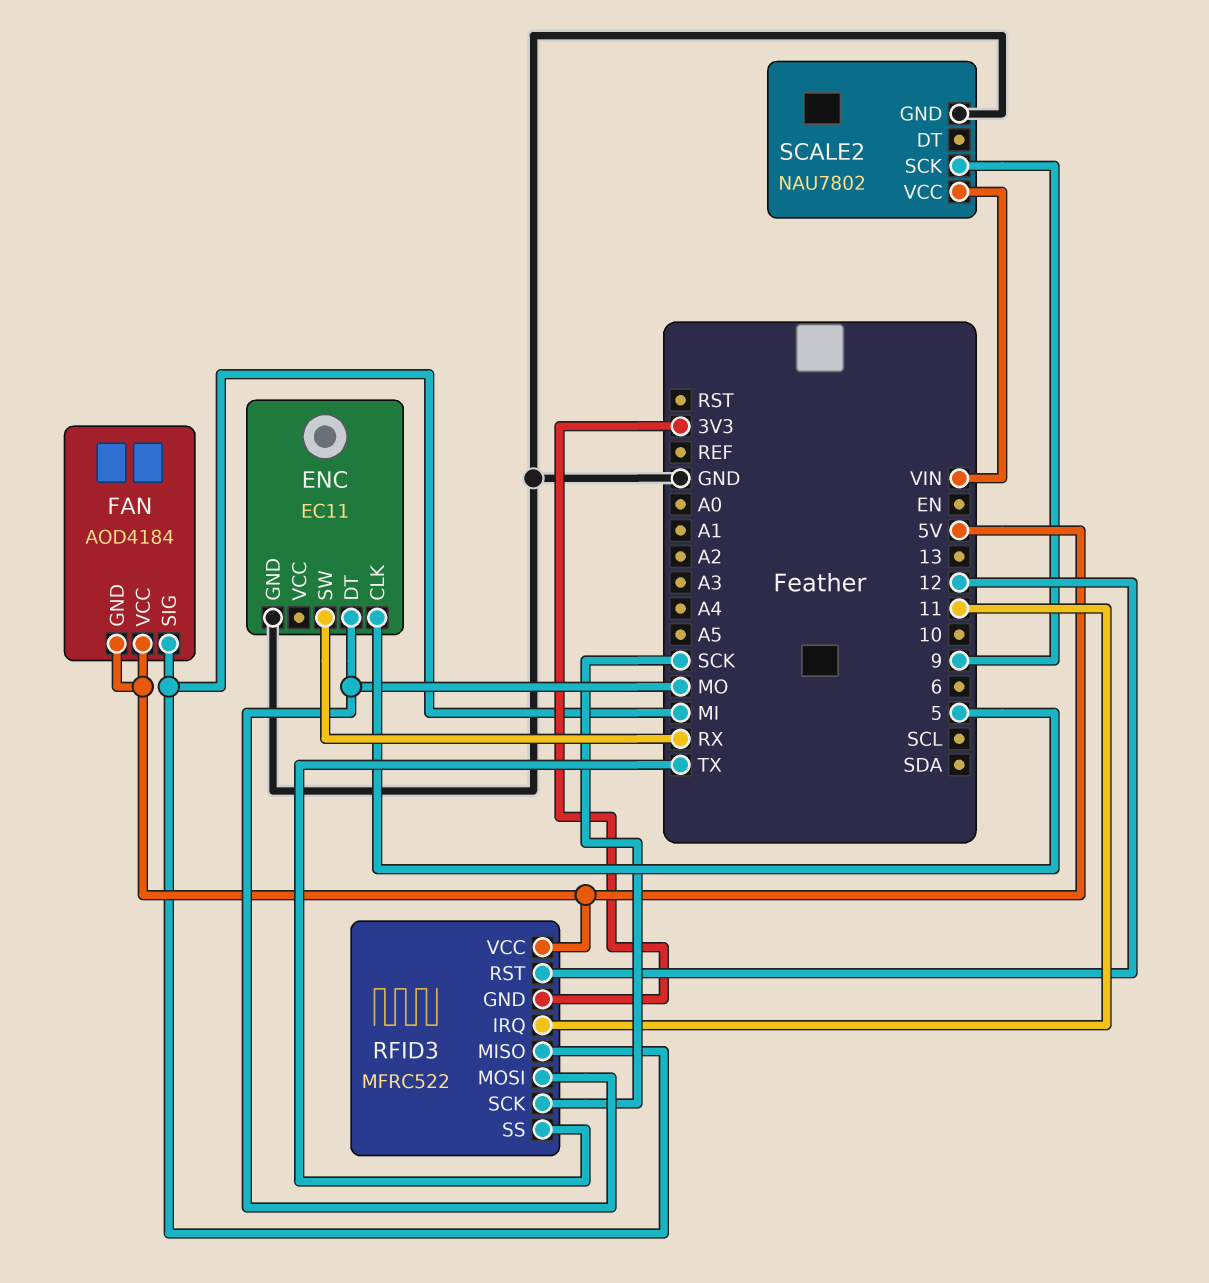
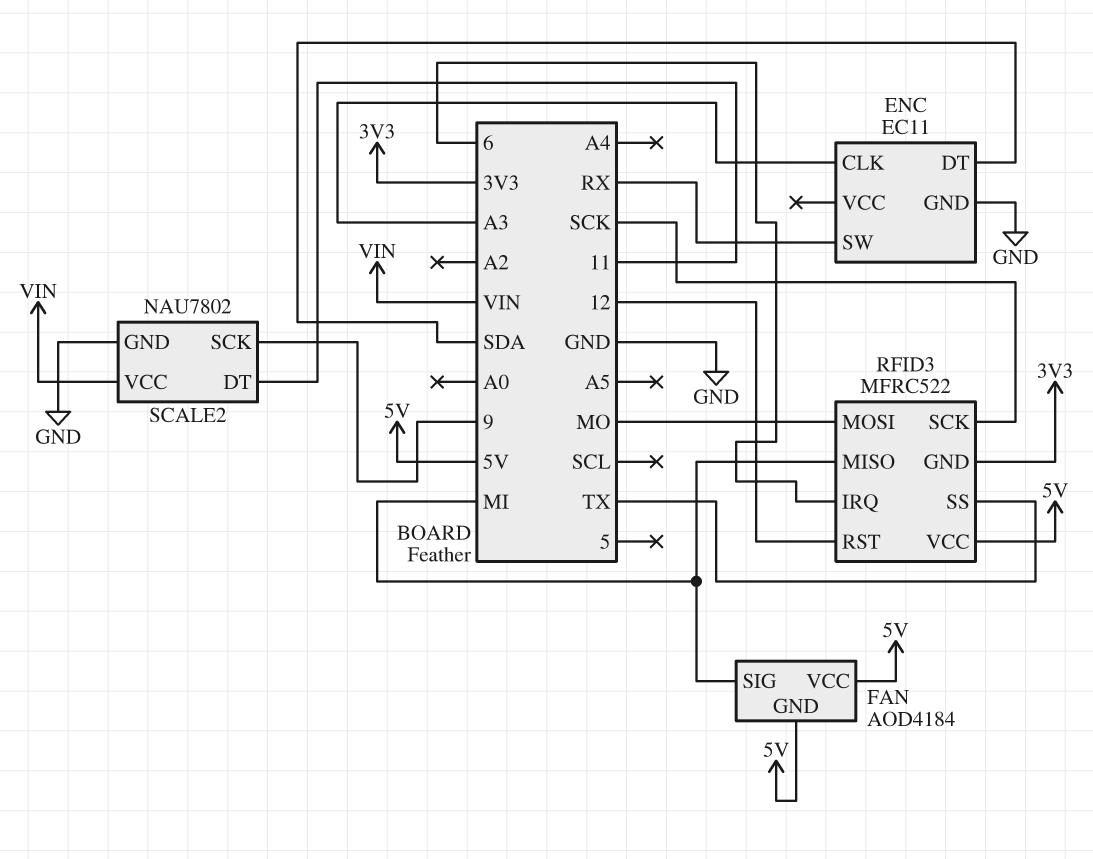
ENC pin CLK: 5 -> A3
ENC pin DT: MO -> SDA
RFID3 pin IRQ: 11 -> 6
SCALE2 pin DT: none -> 11

